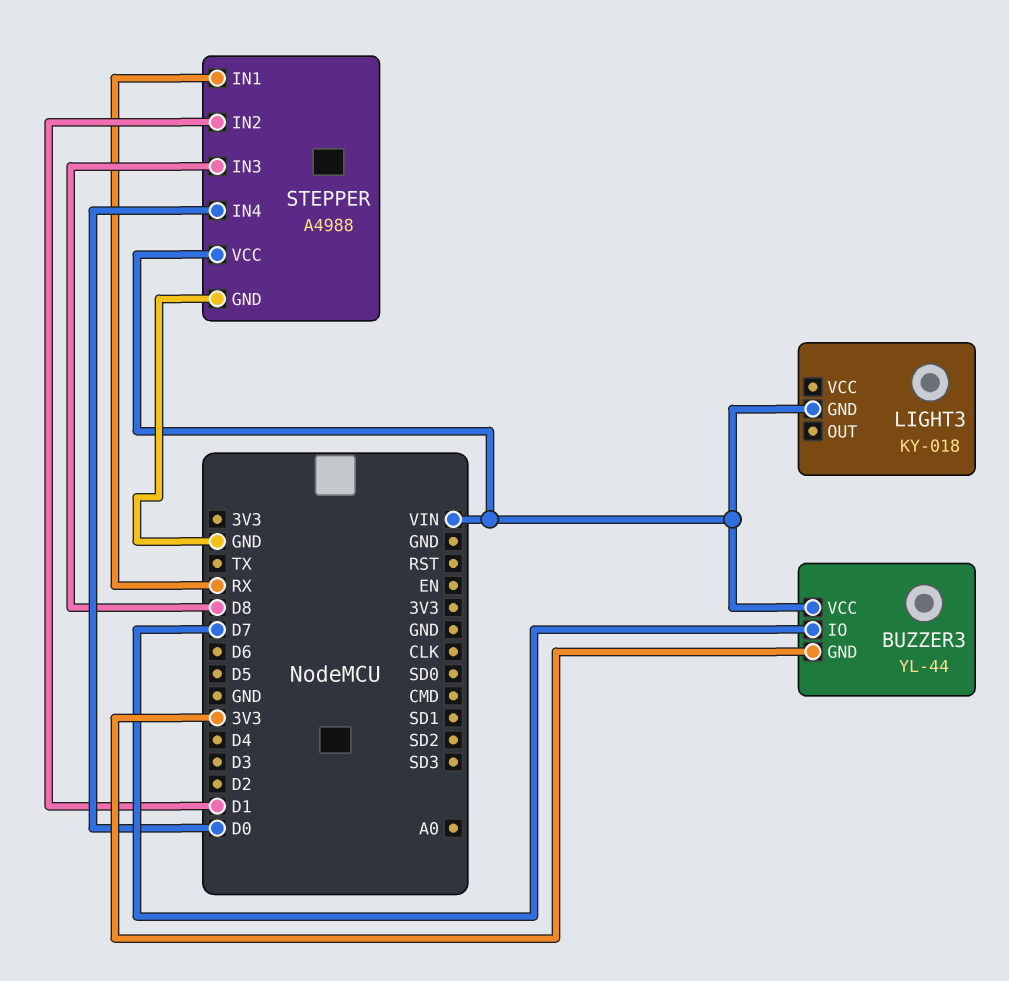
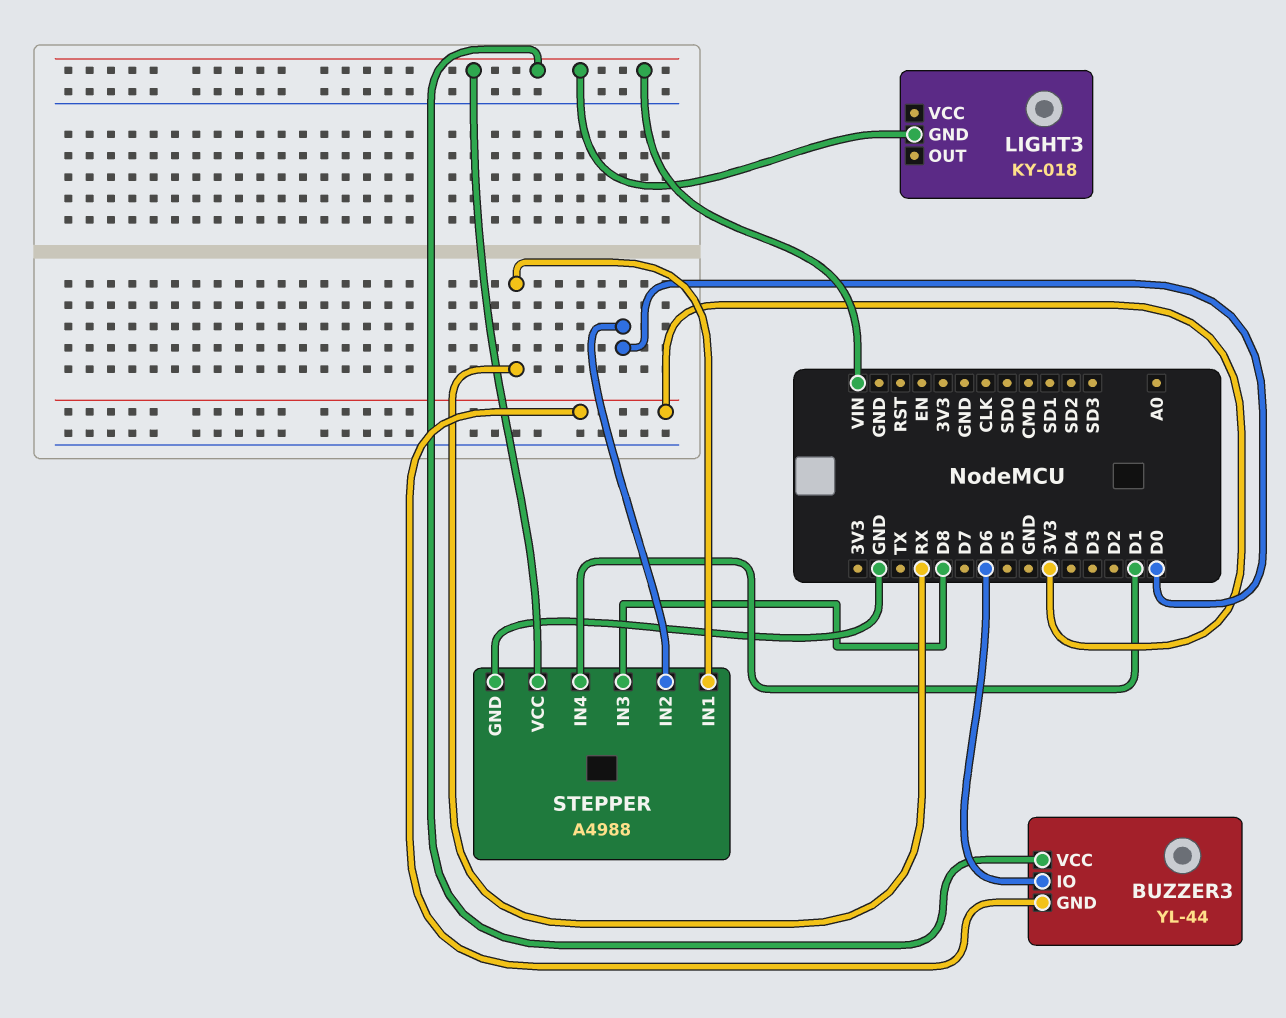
BUZZER3 pin IO: D7 -> D6
STEPPER pin IN2: D1 -> D0
STEPPER pin IN4: D0 -> D1

